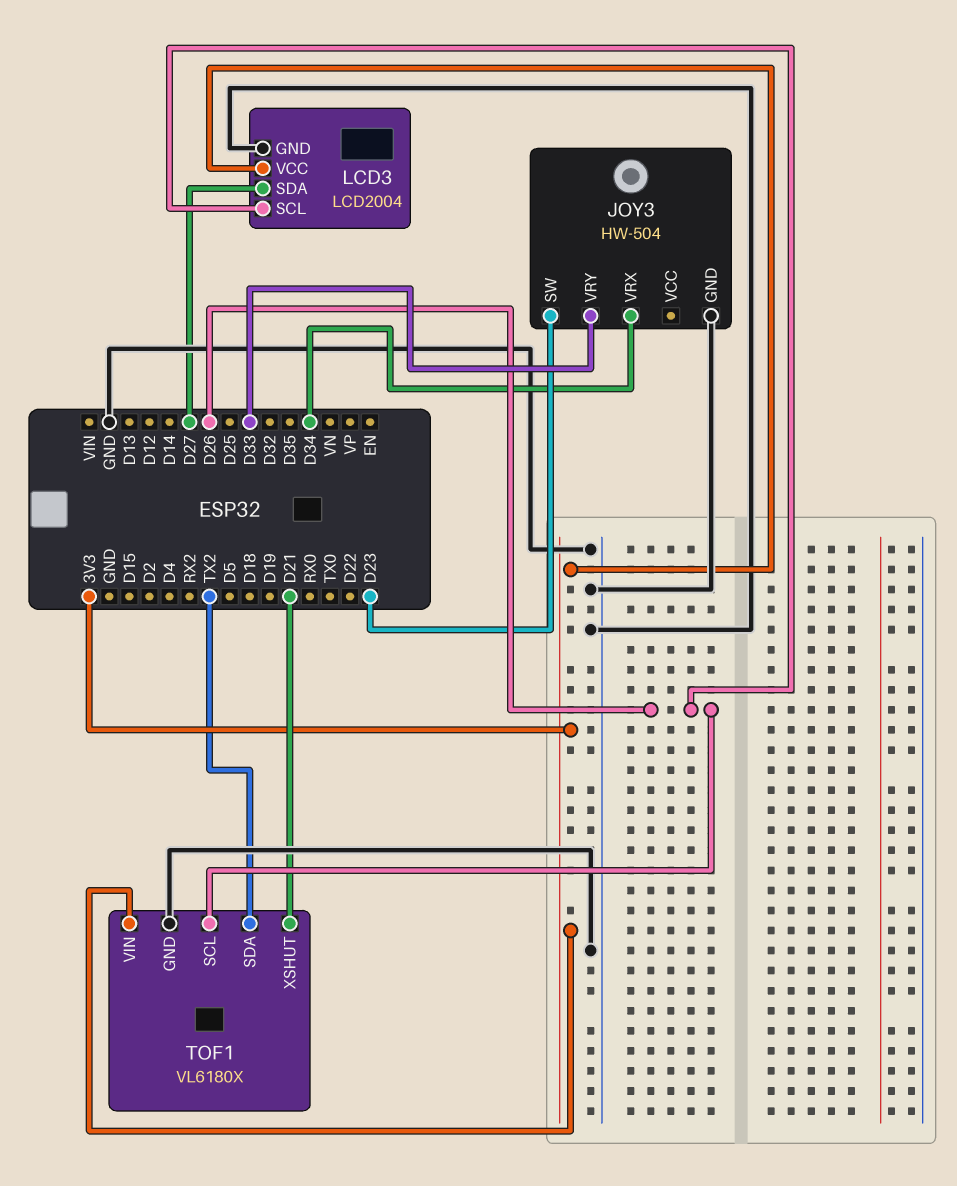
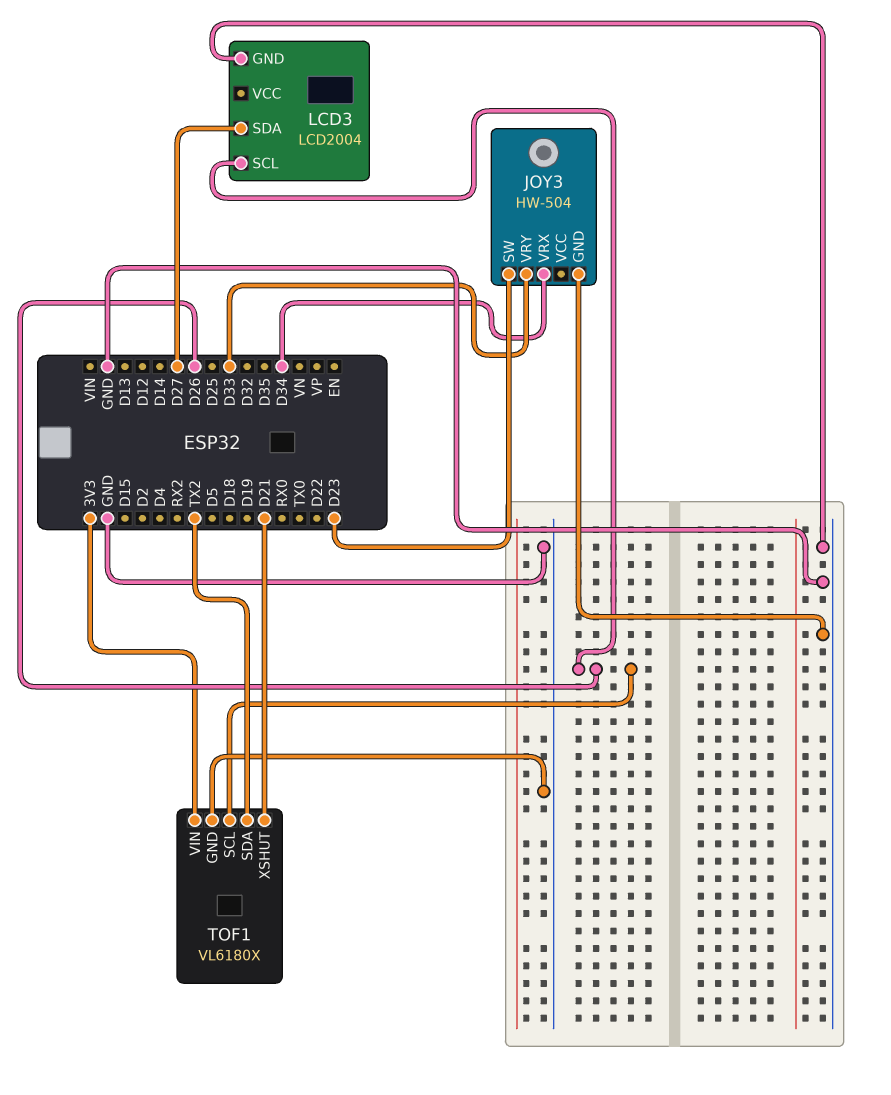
LCD3 pin VCC: 3V3 -> none

